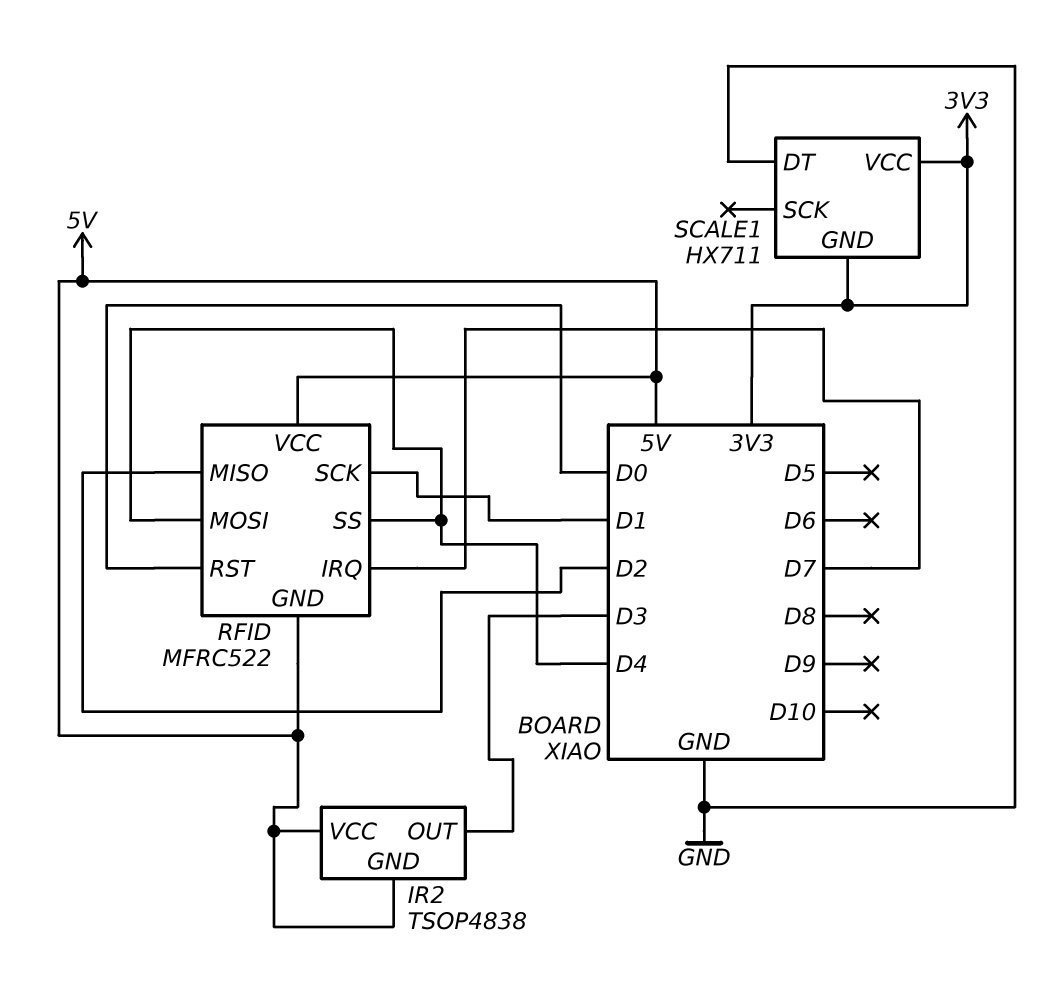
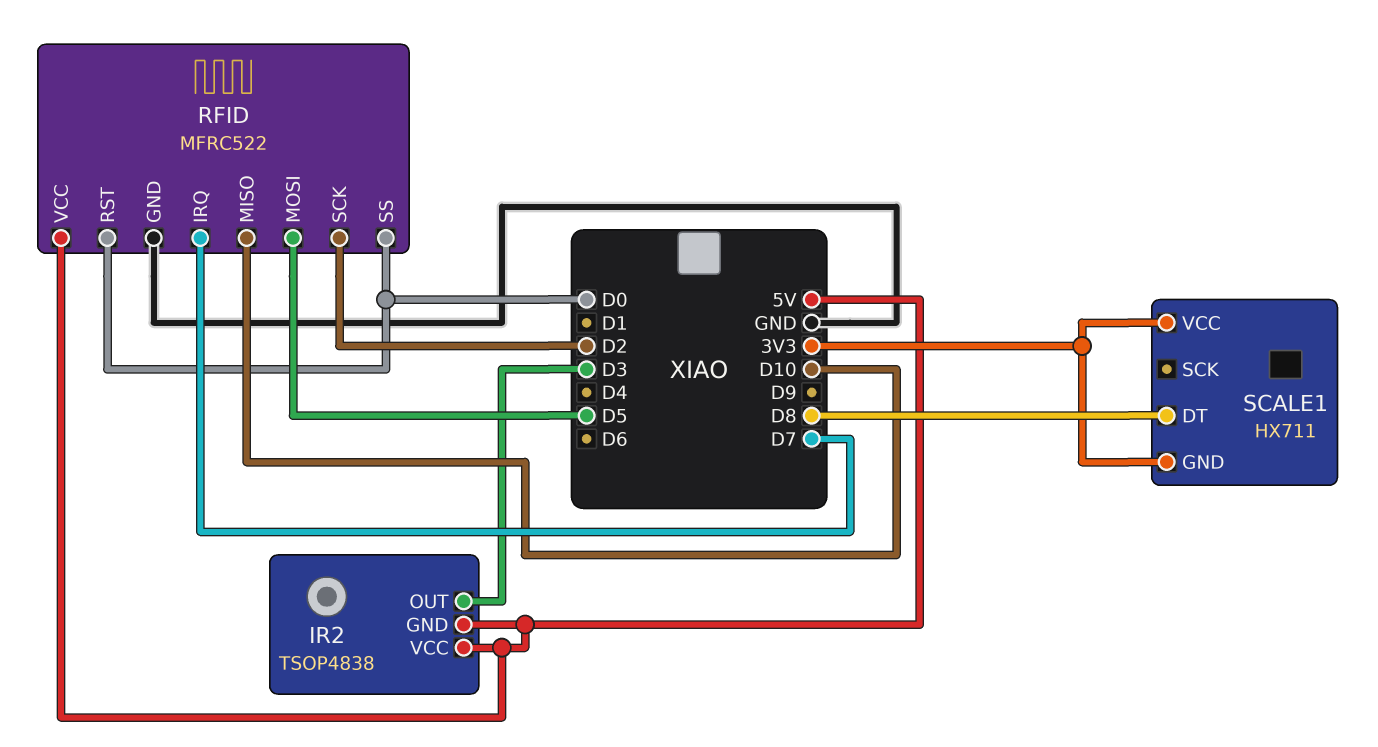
RFID pin GND: 5V -> GND
RFID pin MISO: D2 -> D10
RFID pin MOSI: D4 -> D5
RFID pin SCK: D1 -> D2
RFID pin SS: D4 -> D0
SCALE1 pin DT: GND -> D8

